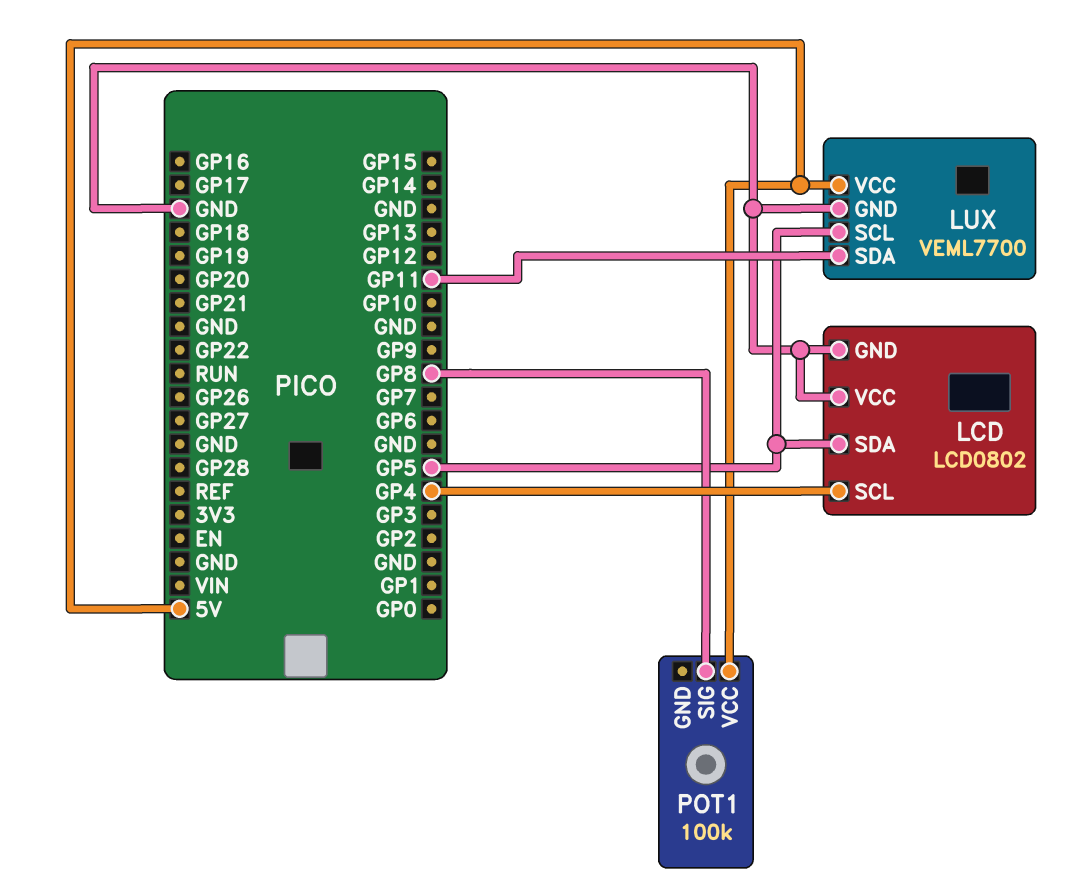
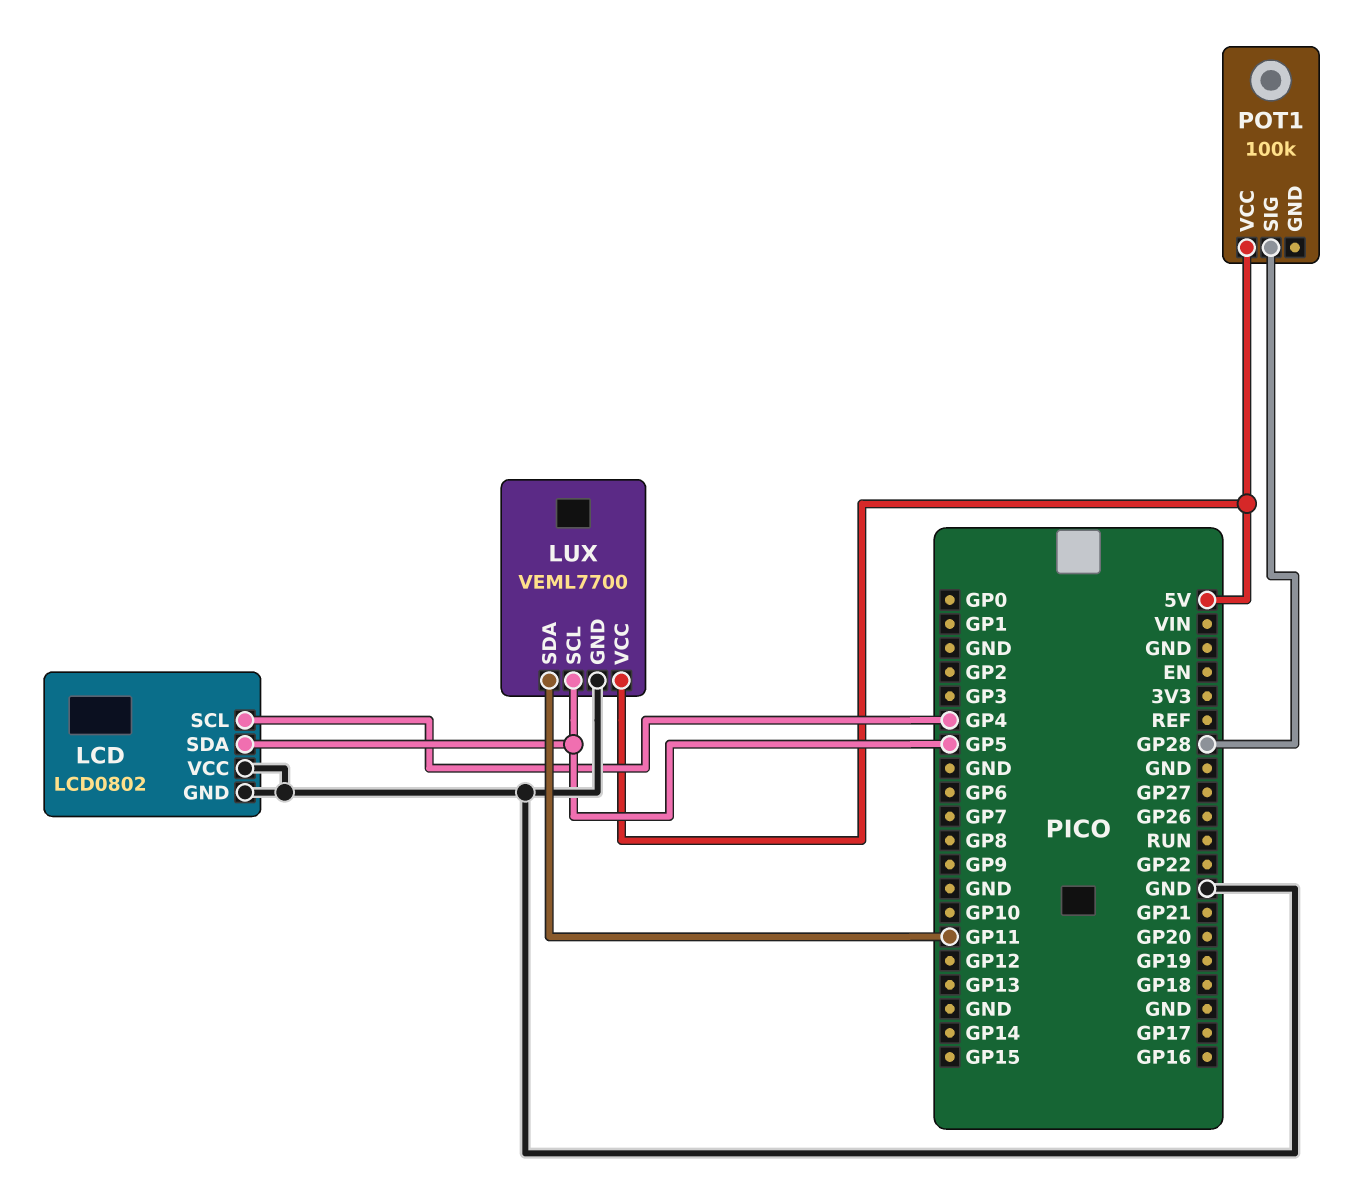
POT1 pin SIG: GP8 -> GP28

